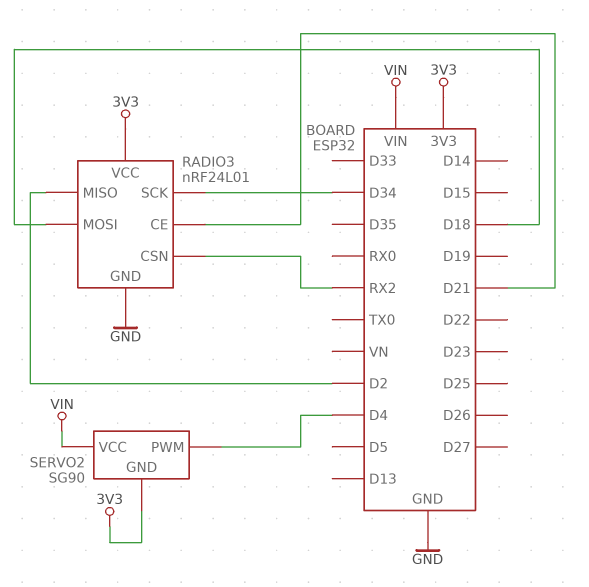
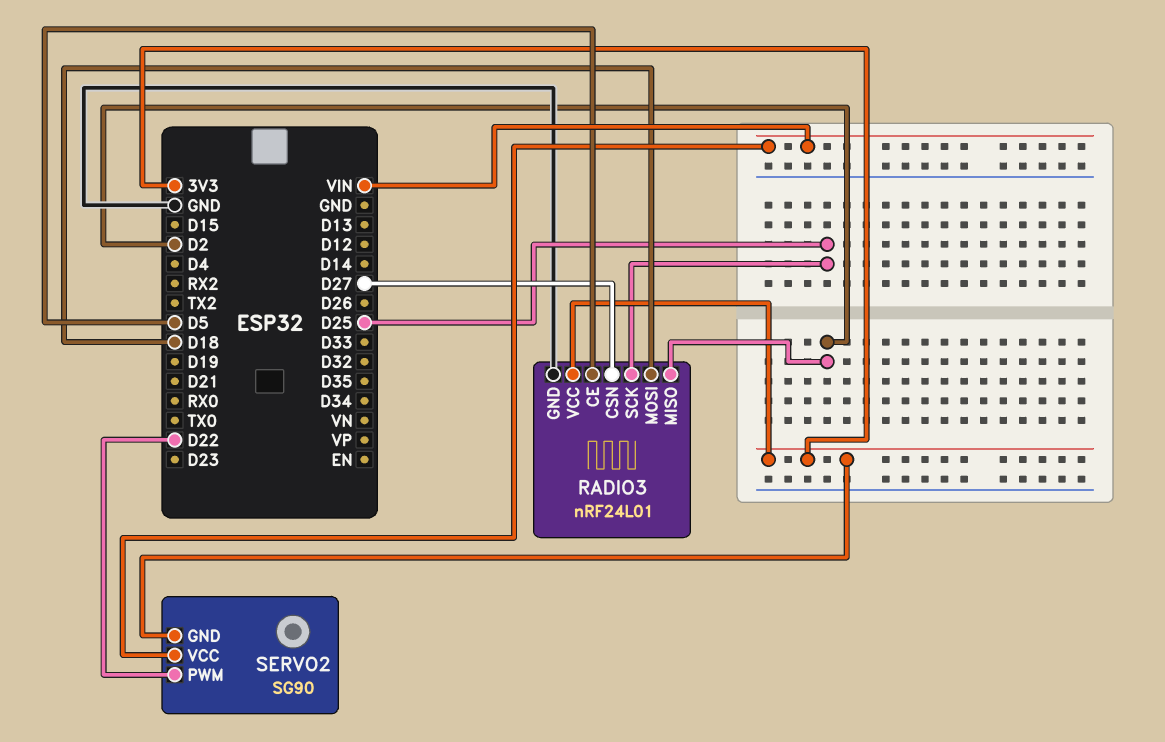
RADIO3 pin CE: D21 -> D5
RADIO3 pin CSN: RX2 -> D27
RADIO3 pin SCK: D34 -> D25
SERVO2 pin PWM: D4 -> D22

